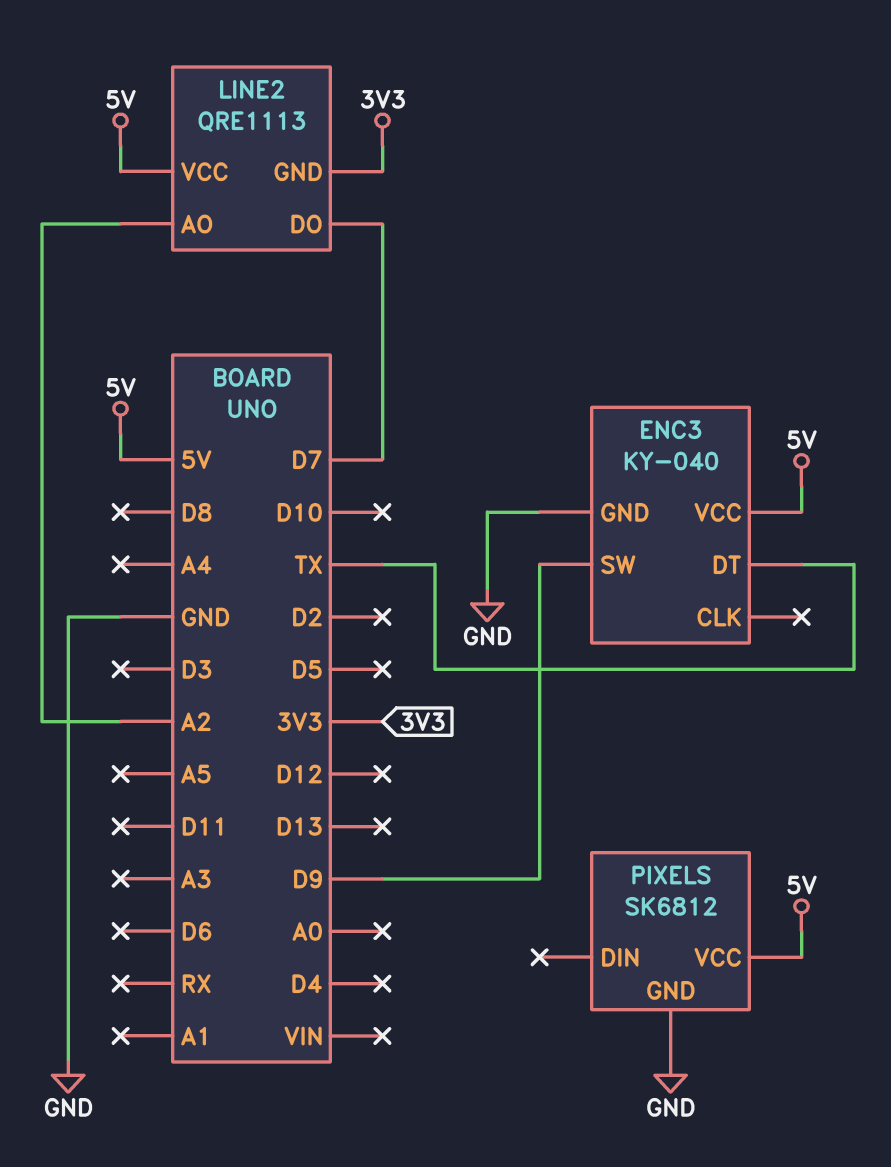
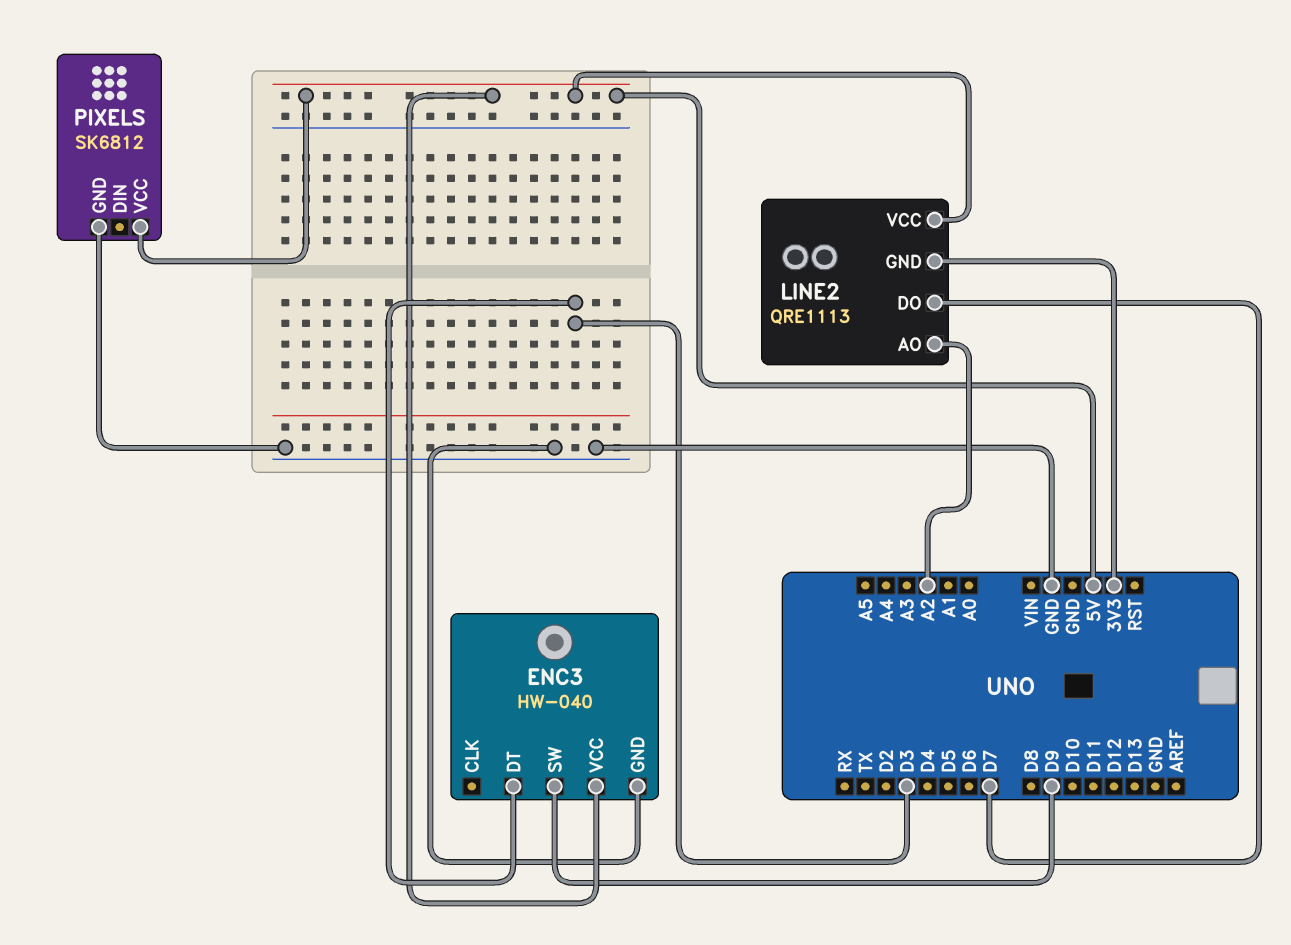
ENC3: KY-040 -> HW-040
ENC3 pin DT: TX -> D3

